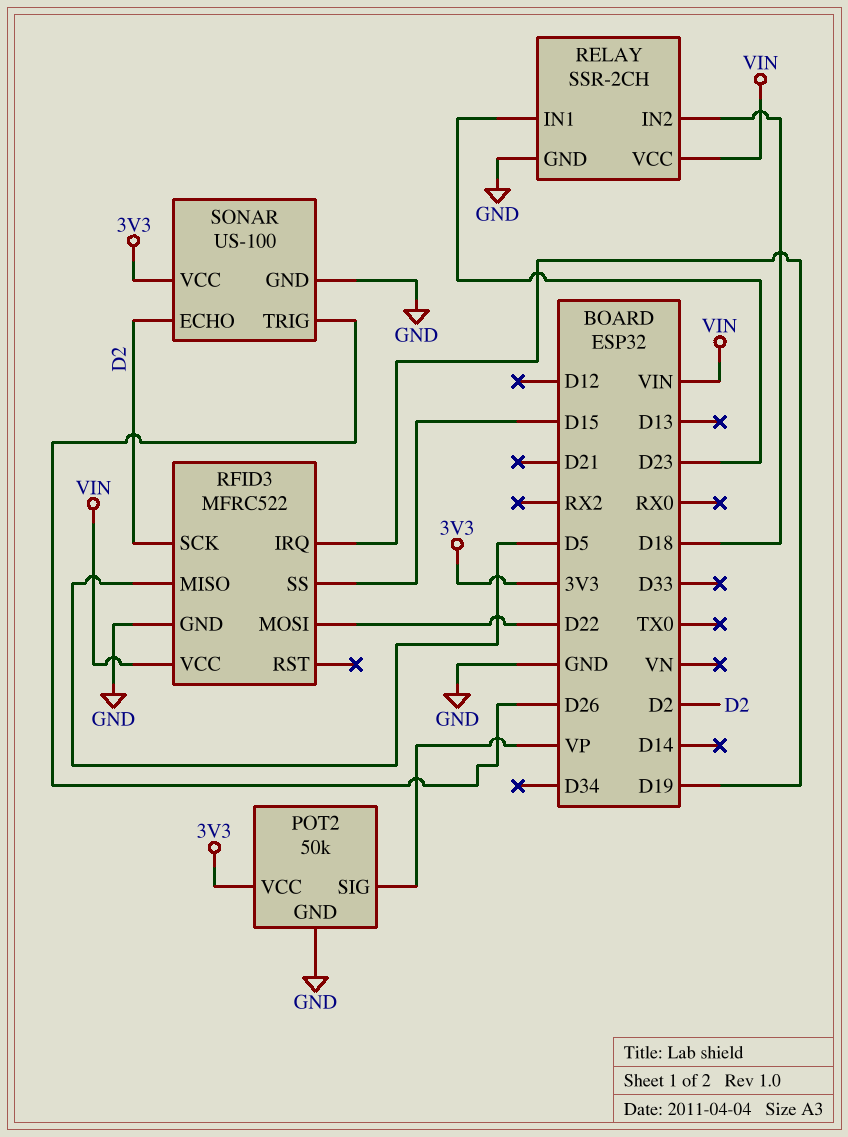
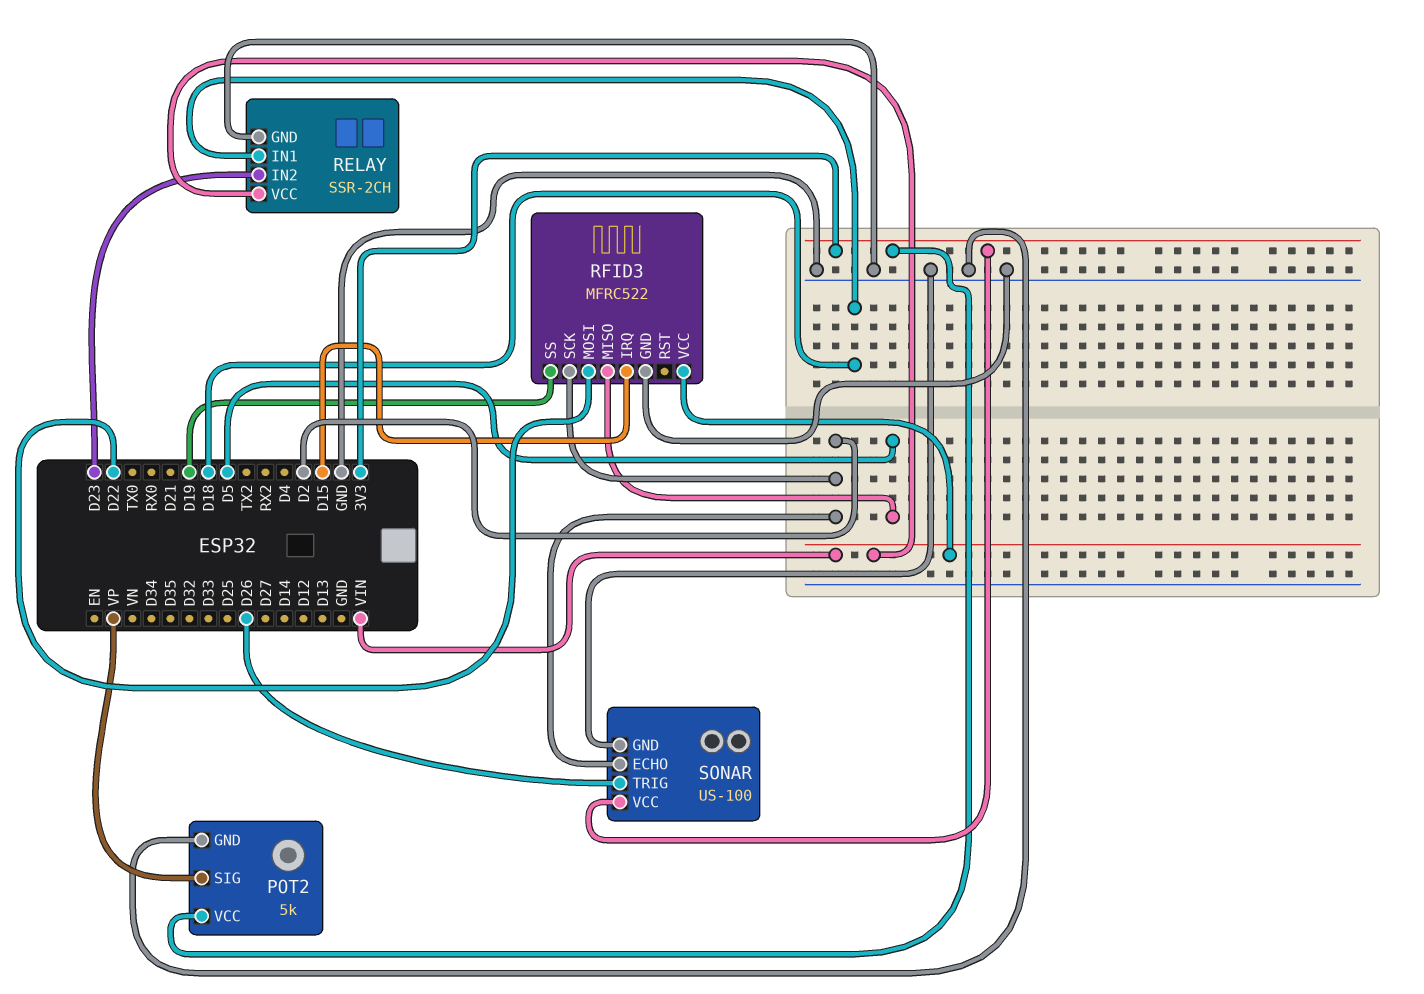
POT2: 50k -> 5k
RELAY pin IN1: D23 -> D18
RELAY pin IN2: D18 -> D23
RFID3 pin IRQ: D19 -> D15
RFID3 pin SS: D15 -> D19

